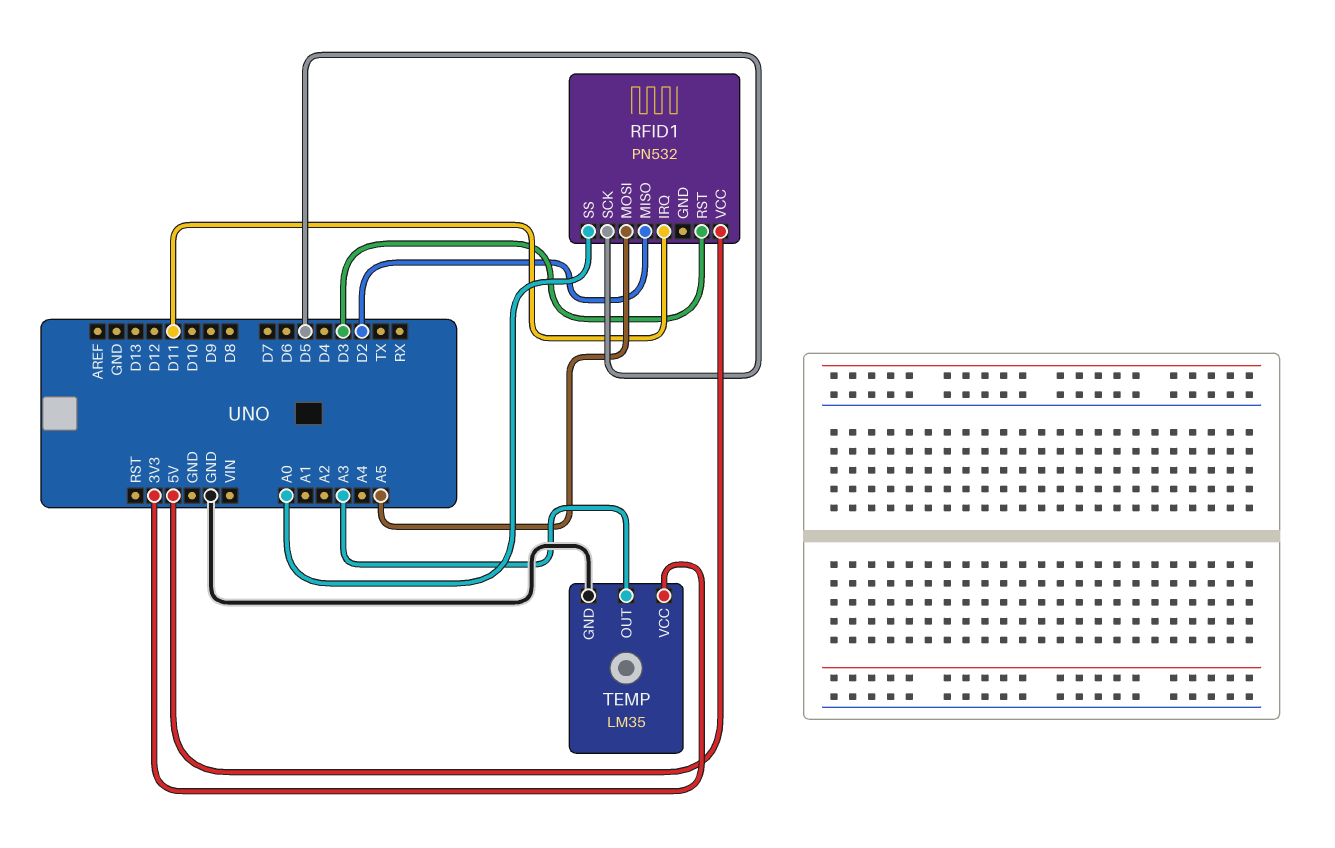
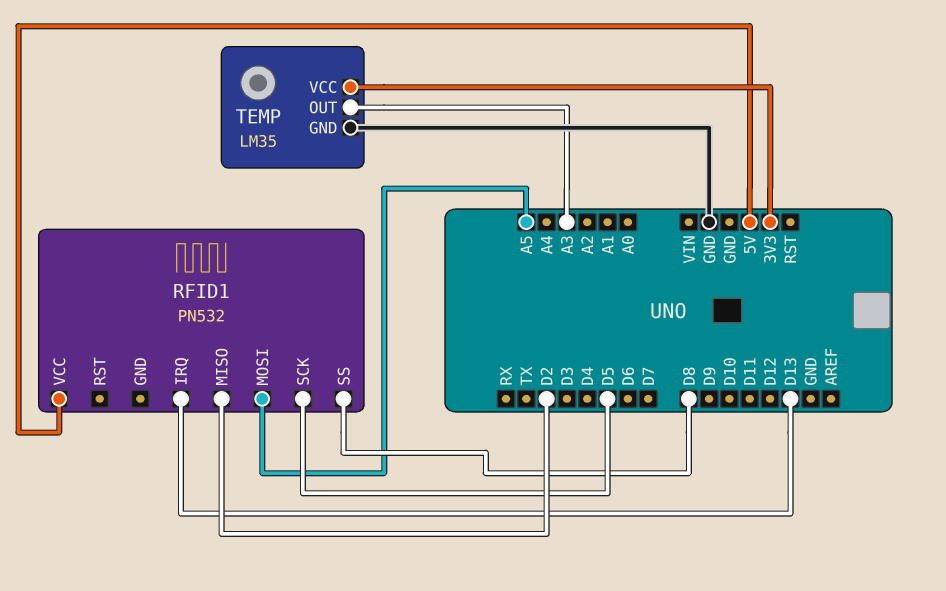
RFID1 pin IRQ: D11 -> D13
RFID1 pin RST: D3 -> none
RFID1 pin SS: A0 -> D8

